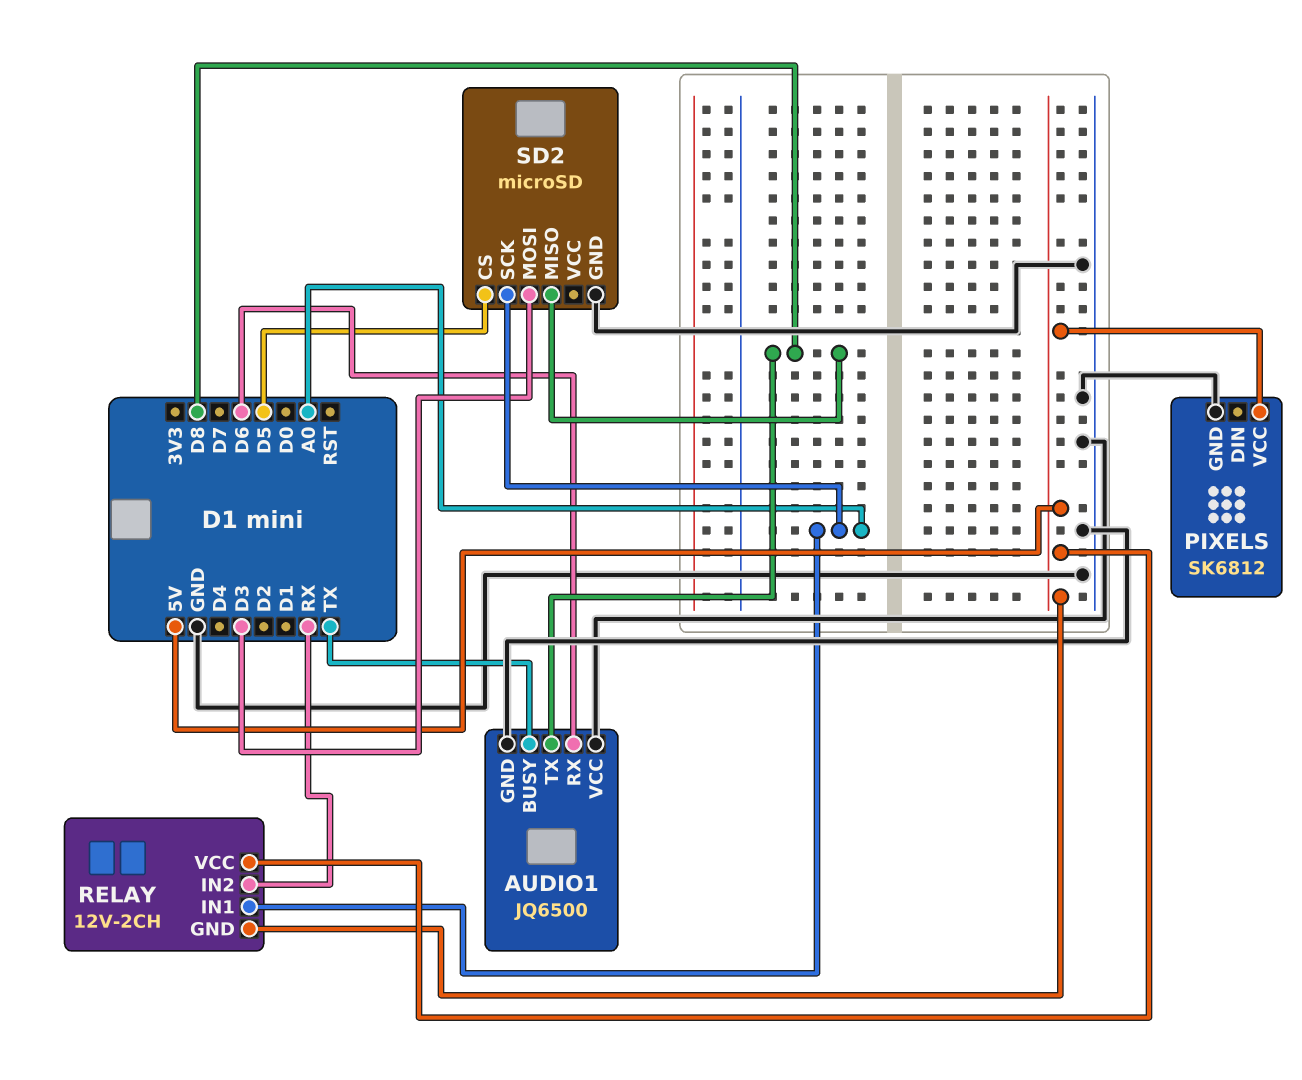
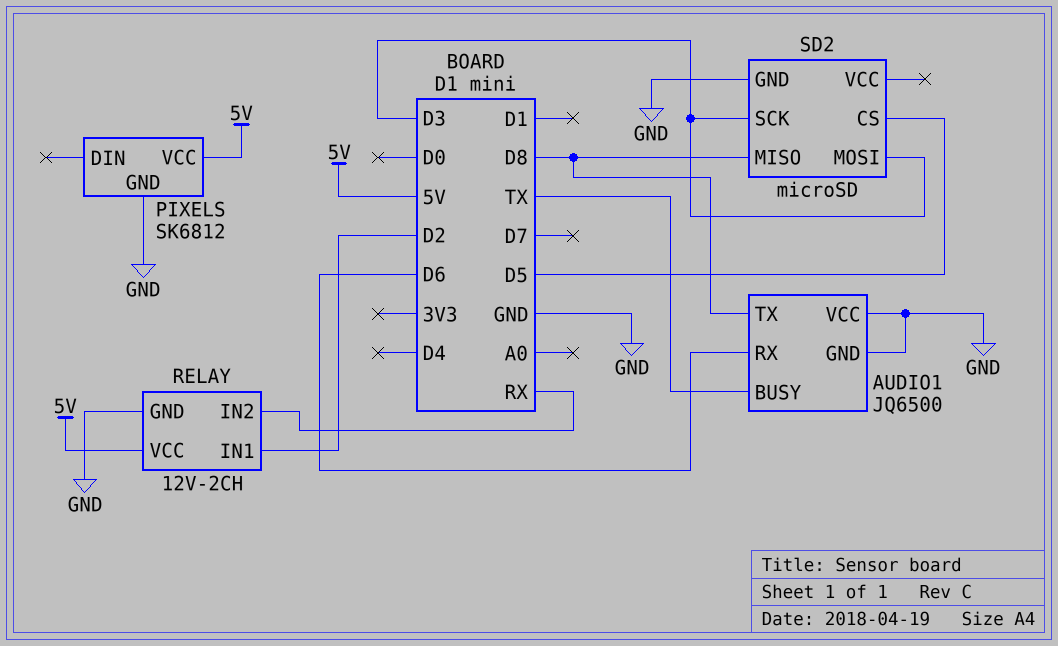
RELAY pin GND: 5V -> GND
RELAY pin IN1: A0 -> D2
SD2 pin SCK: A0 -> D3

